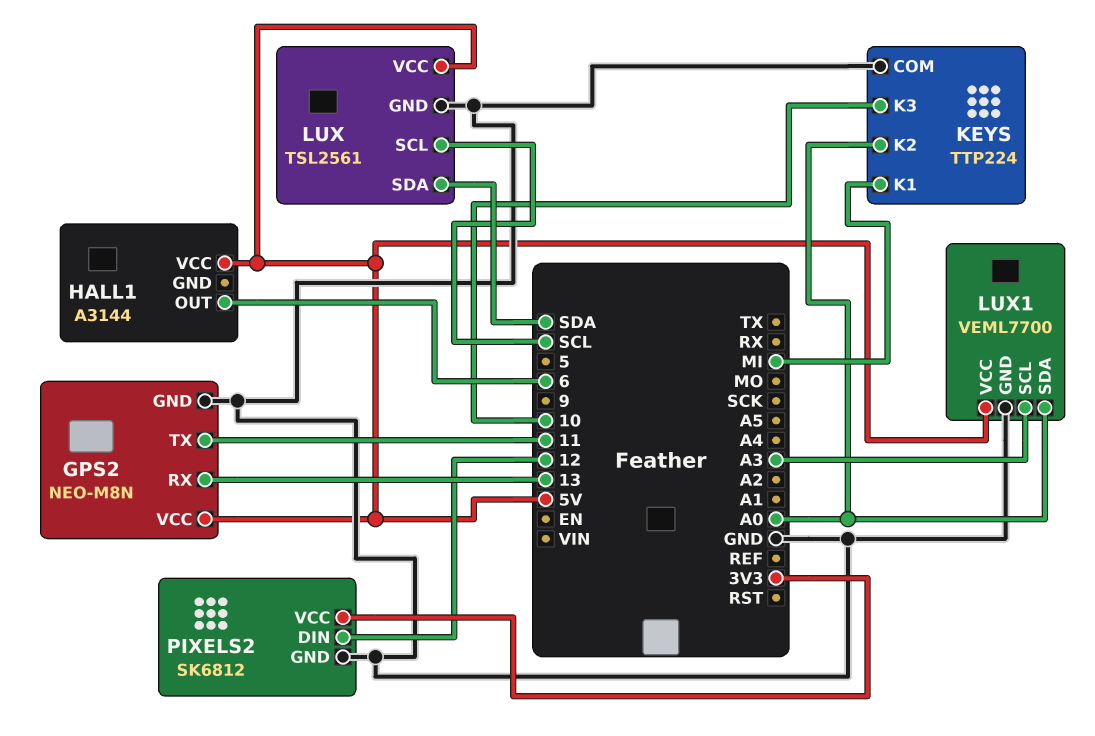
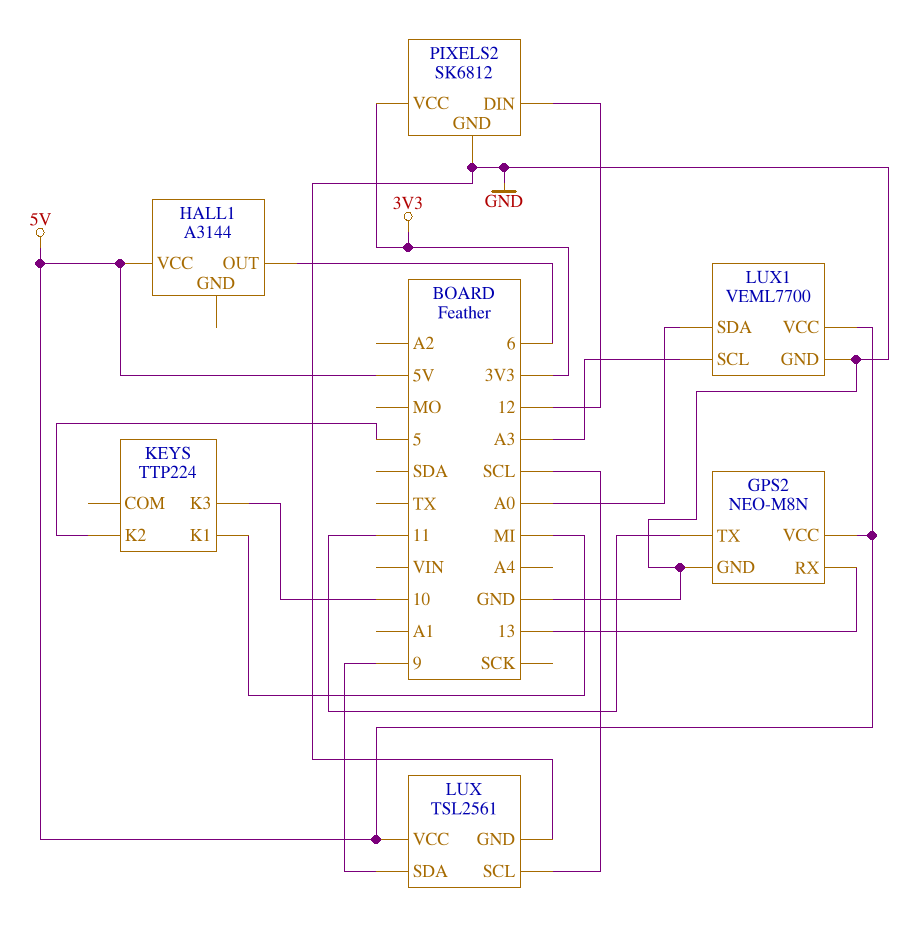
KEYS pin COM: GND -> none
KEYS pin K2: A0 -> 5
LUX pin SDA: SDA -> 9

